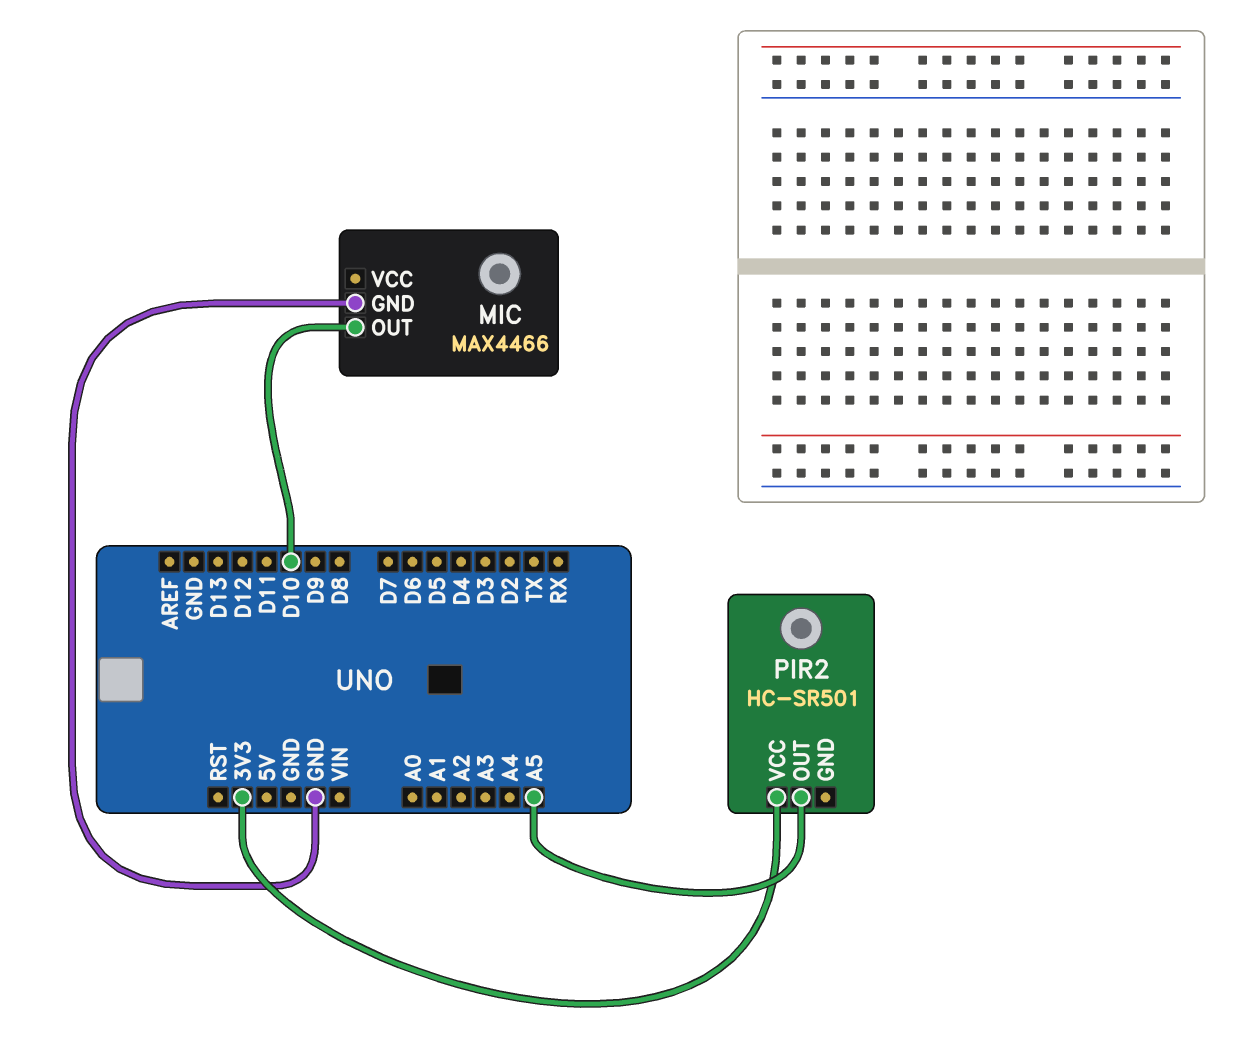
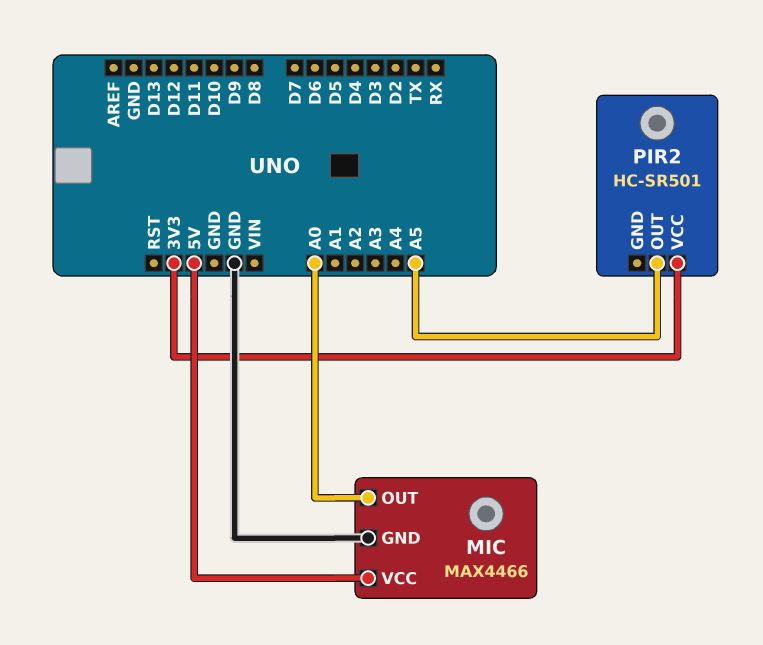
MIC pin OUT: D10 -> A0
MIC pin VCC: none -> 5V

